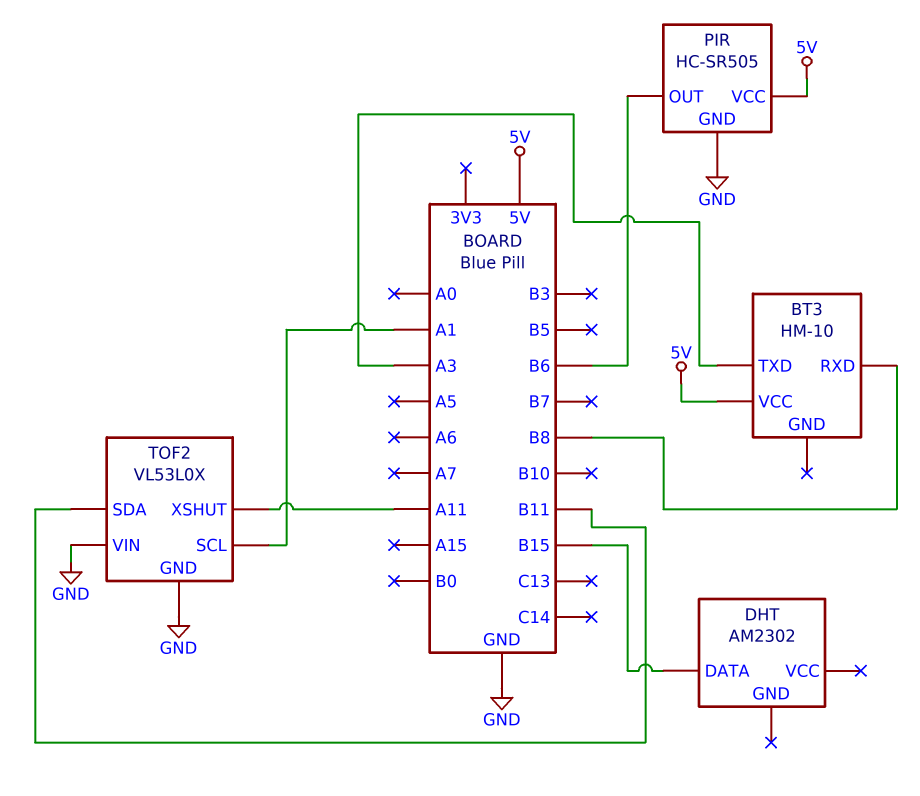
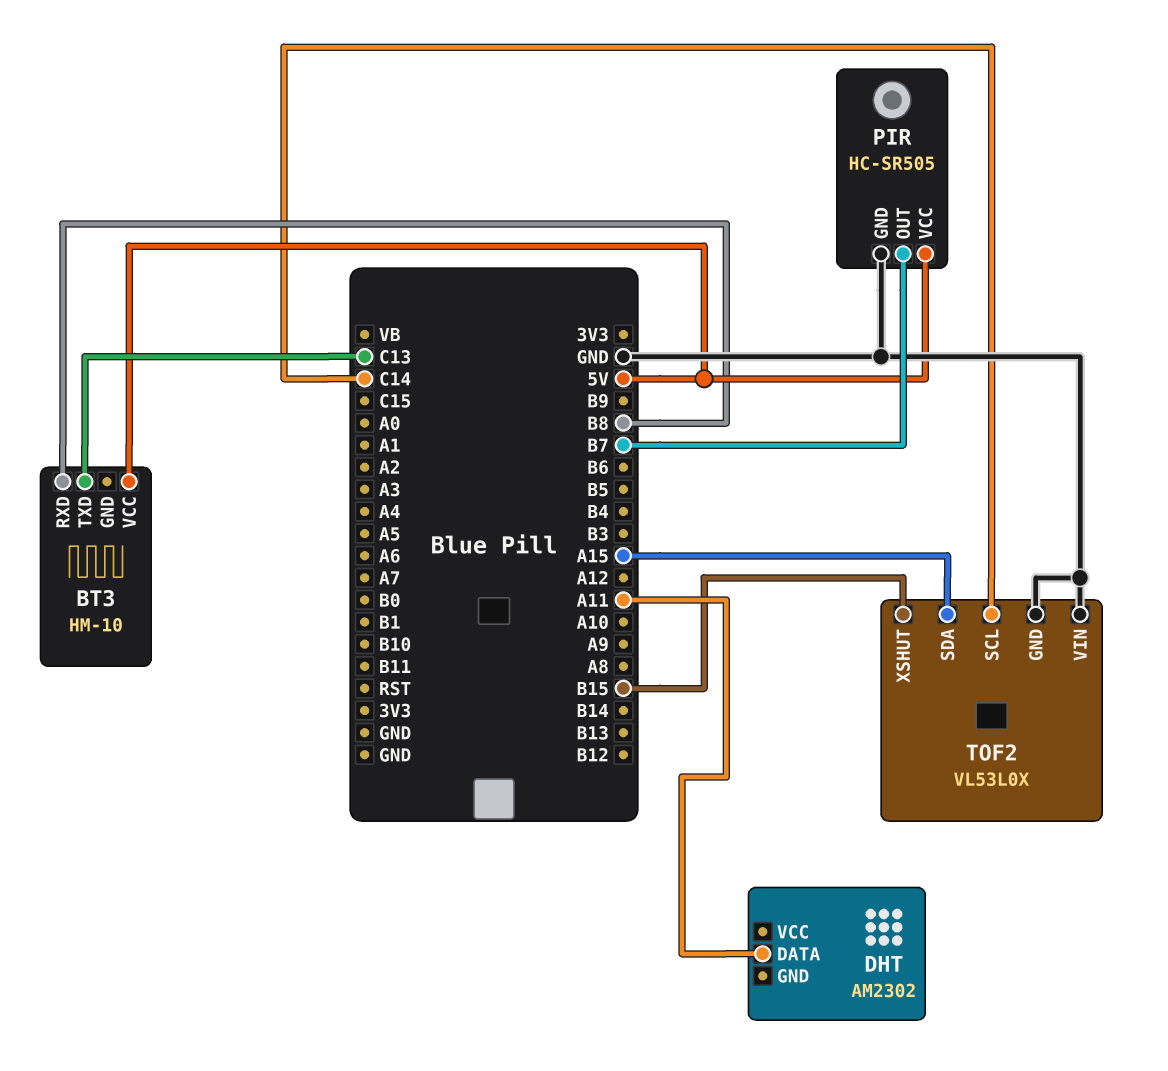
BT3 pin TXD: A3 -> C13
DHT pin DATA: B15 -> A11
PIR pin OUT: B6 -> B7
TOF2 pin SCL: A1 -> C14
TOF2 pin SDA: B11 -> A15
TOF2 pin XSHUT: A11 -> B15

